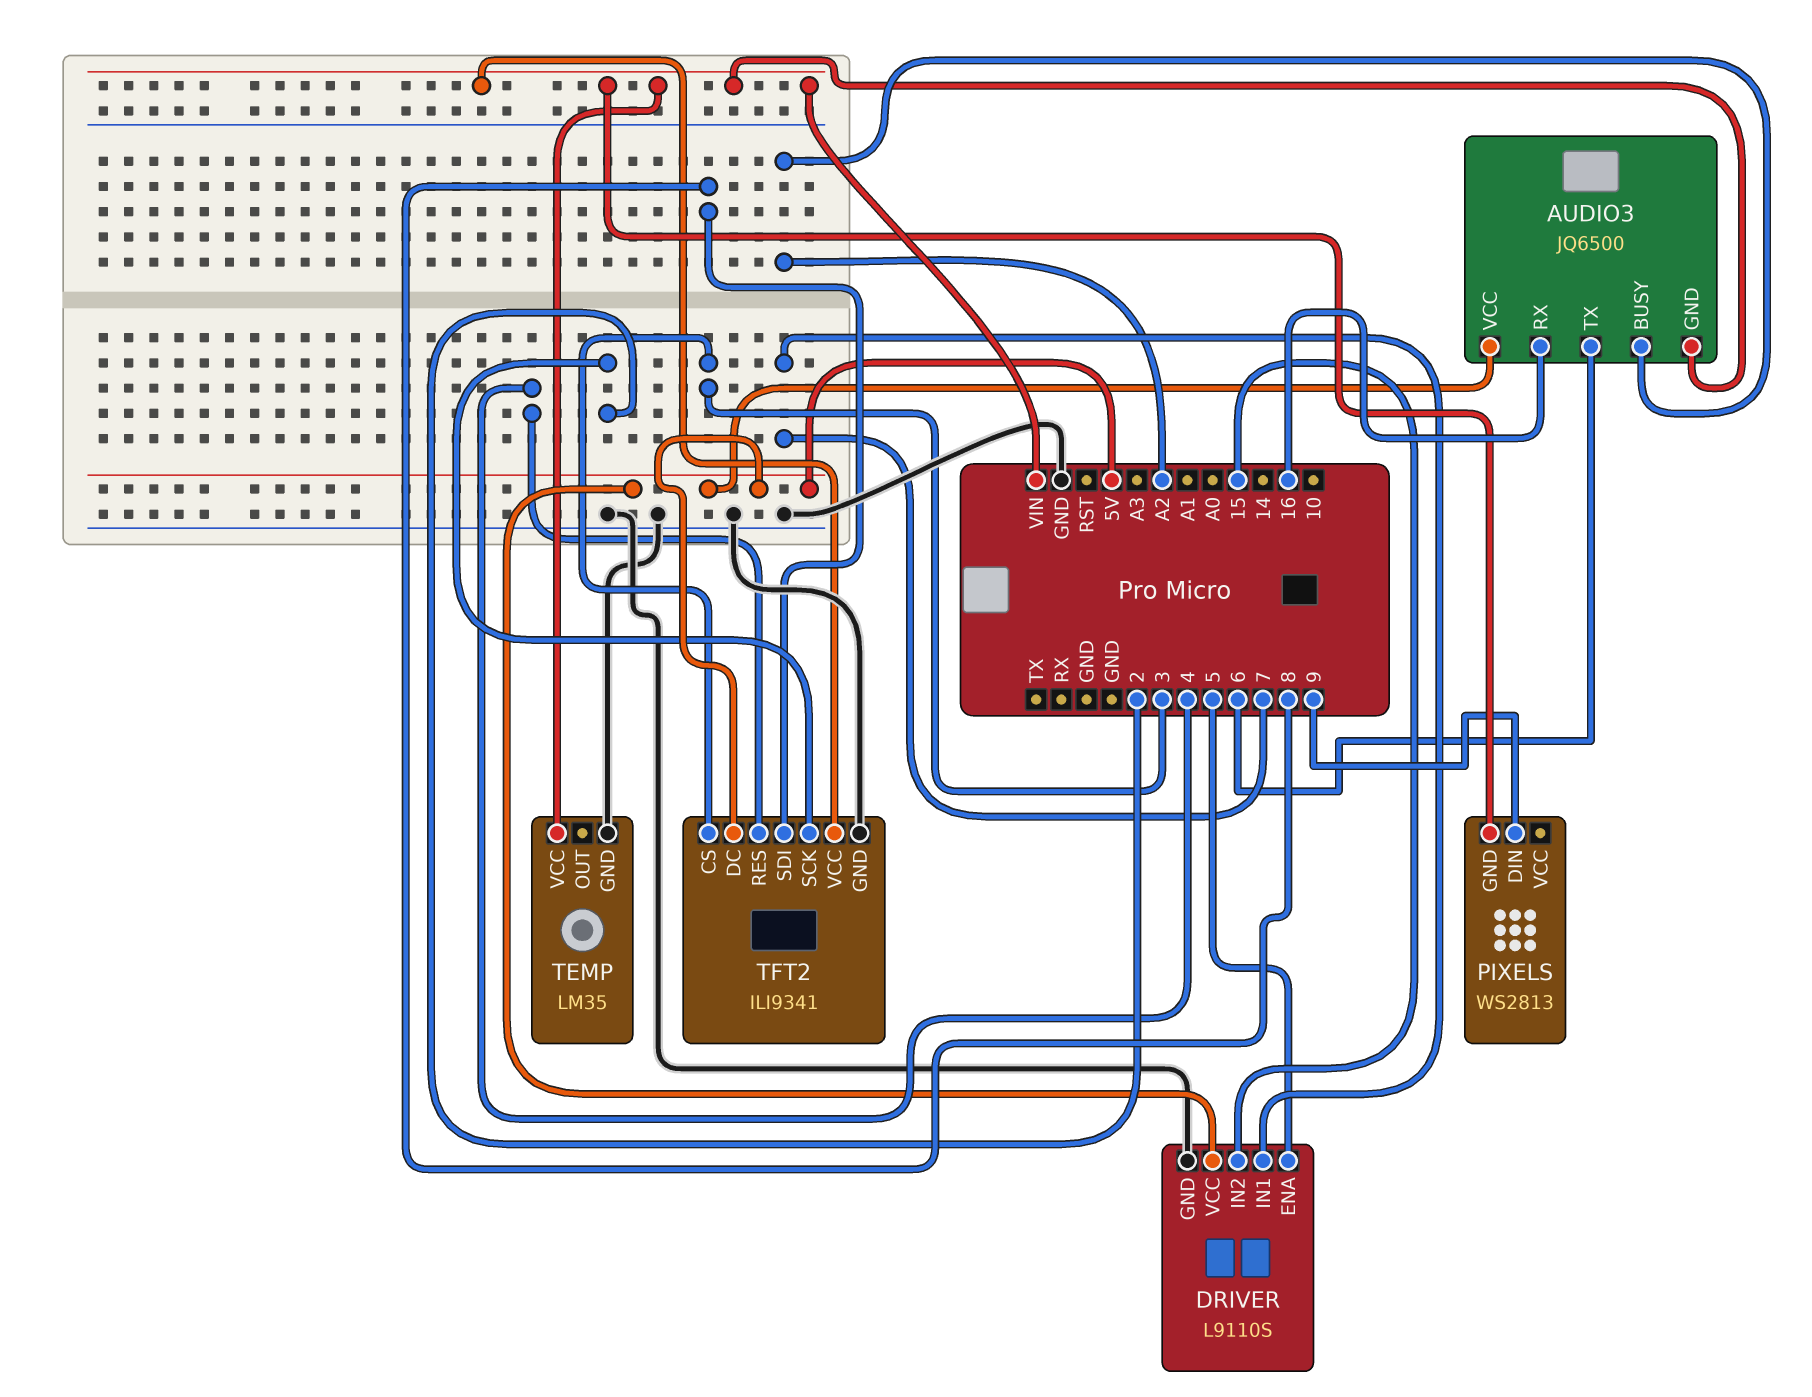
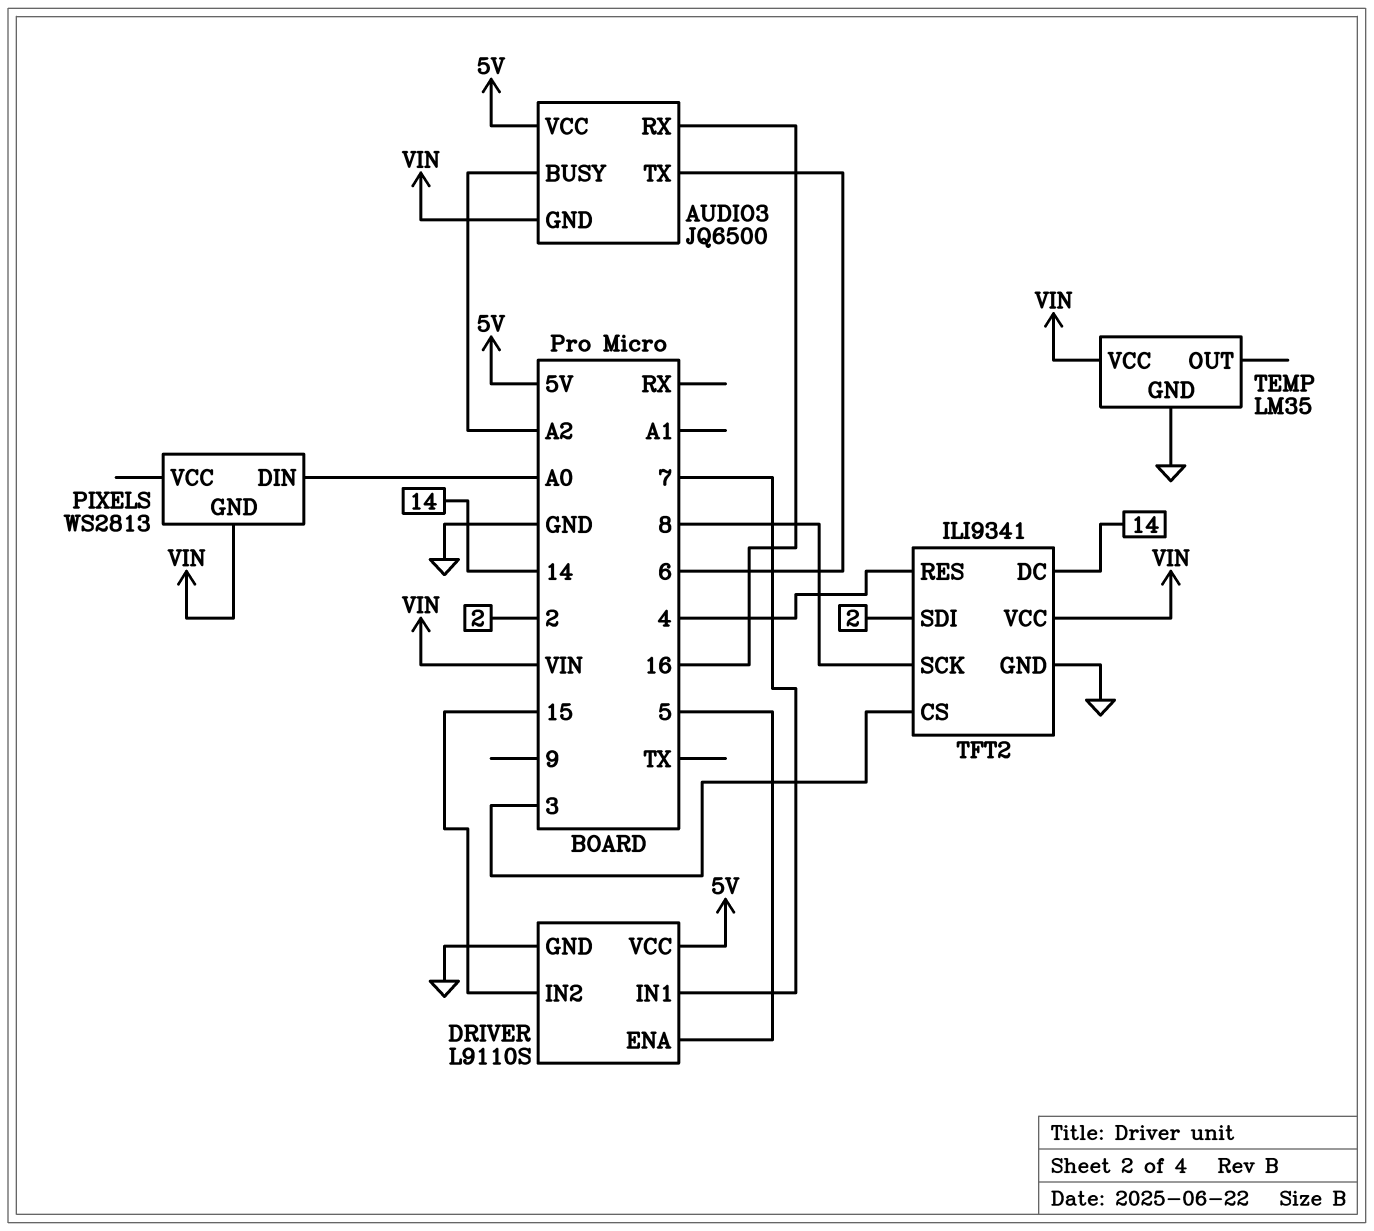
PIXELS pin DIN: 9 -> A0
TFT2 pin DC: 5V -> 14
TFT2 pin SCK: 2 -> 8
TFT2 pin SDI: 8 -> 2

